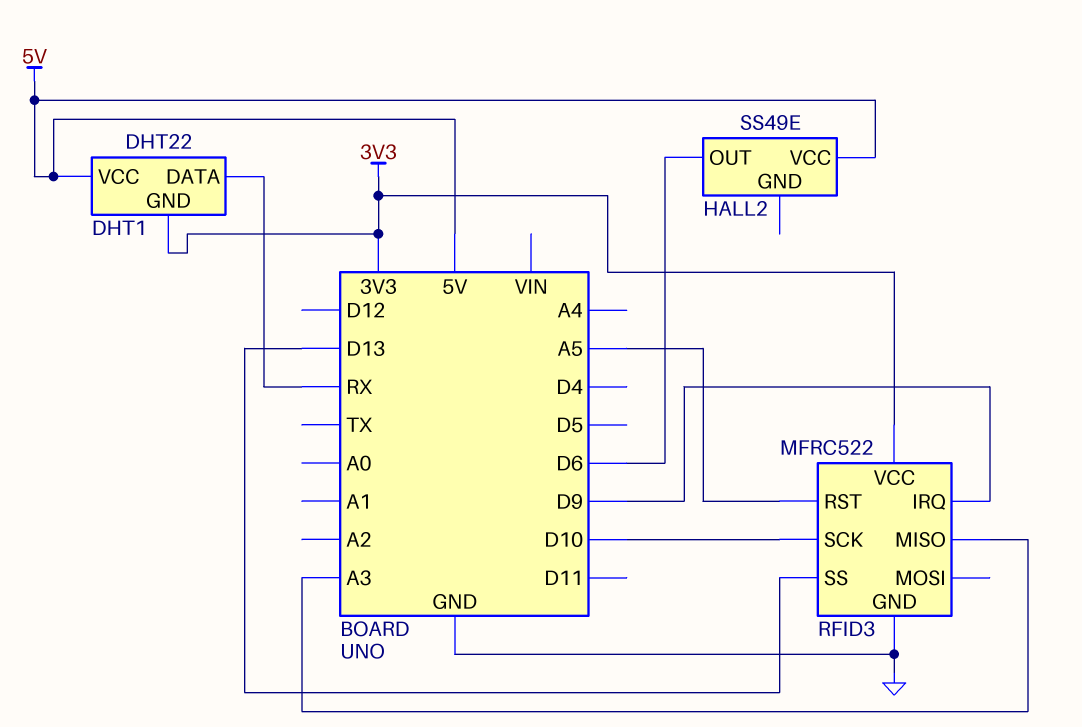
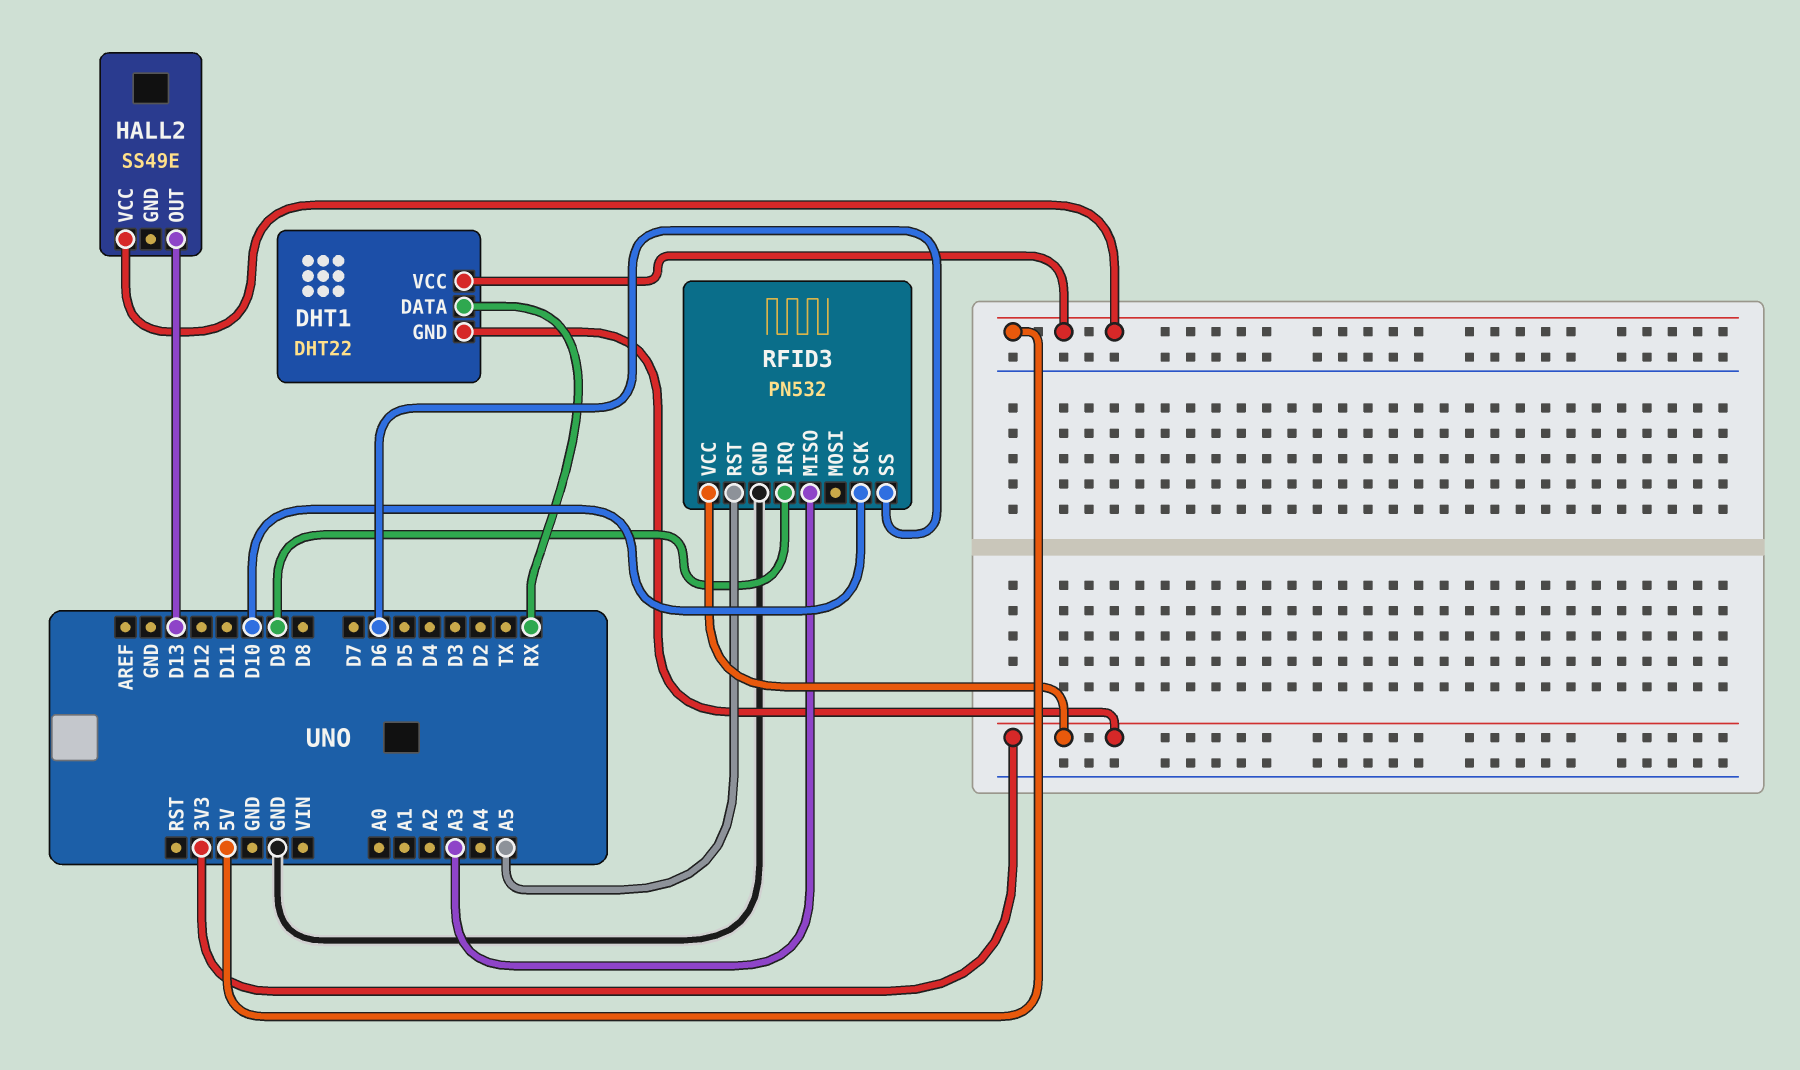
HALL2 pin OUT: D6 -> D13
RFID3: MFRC522 -> PN532
RFID3 pin SS: D13 -> D6

